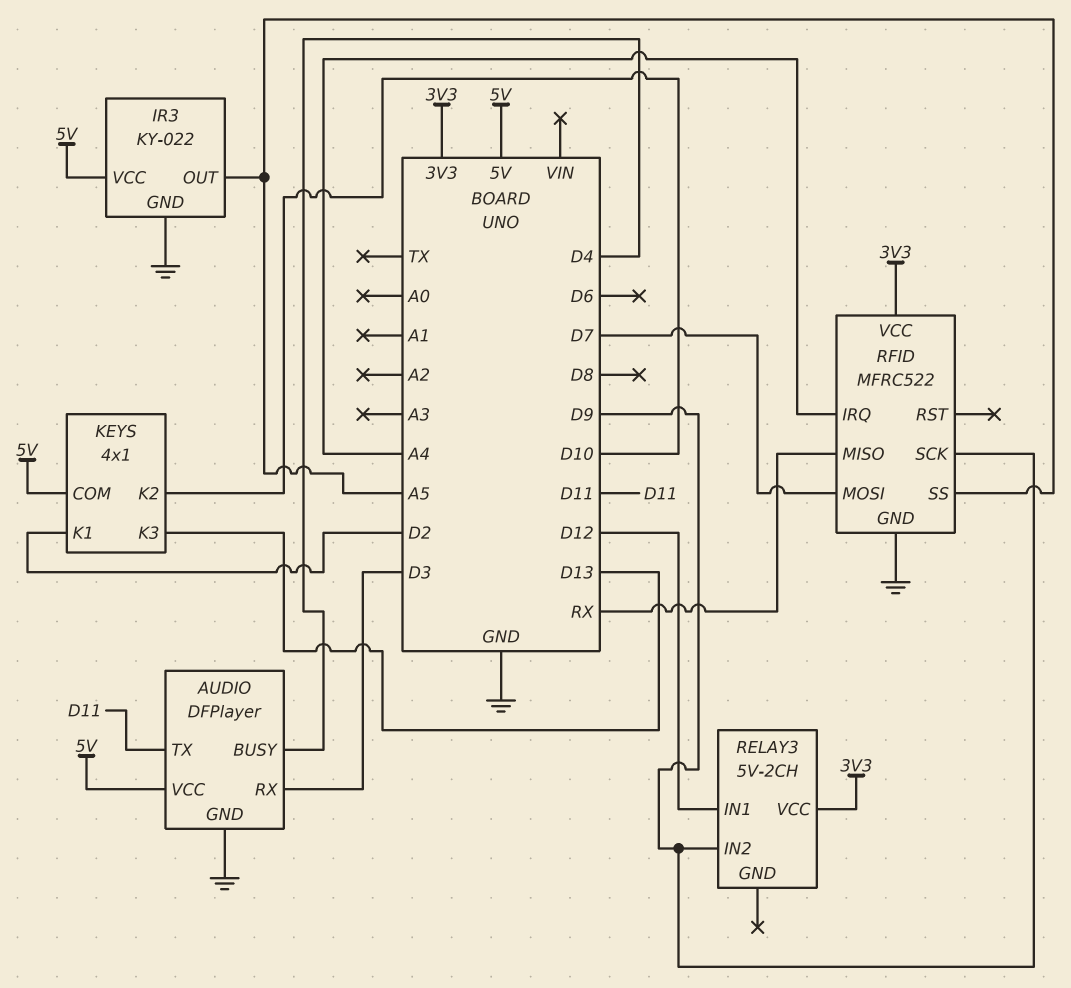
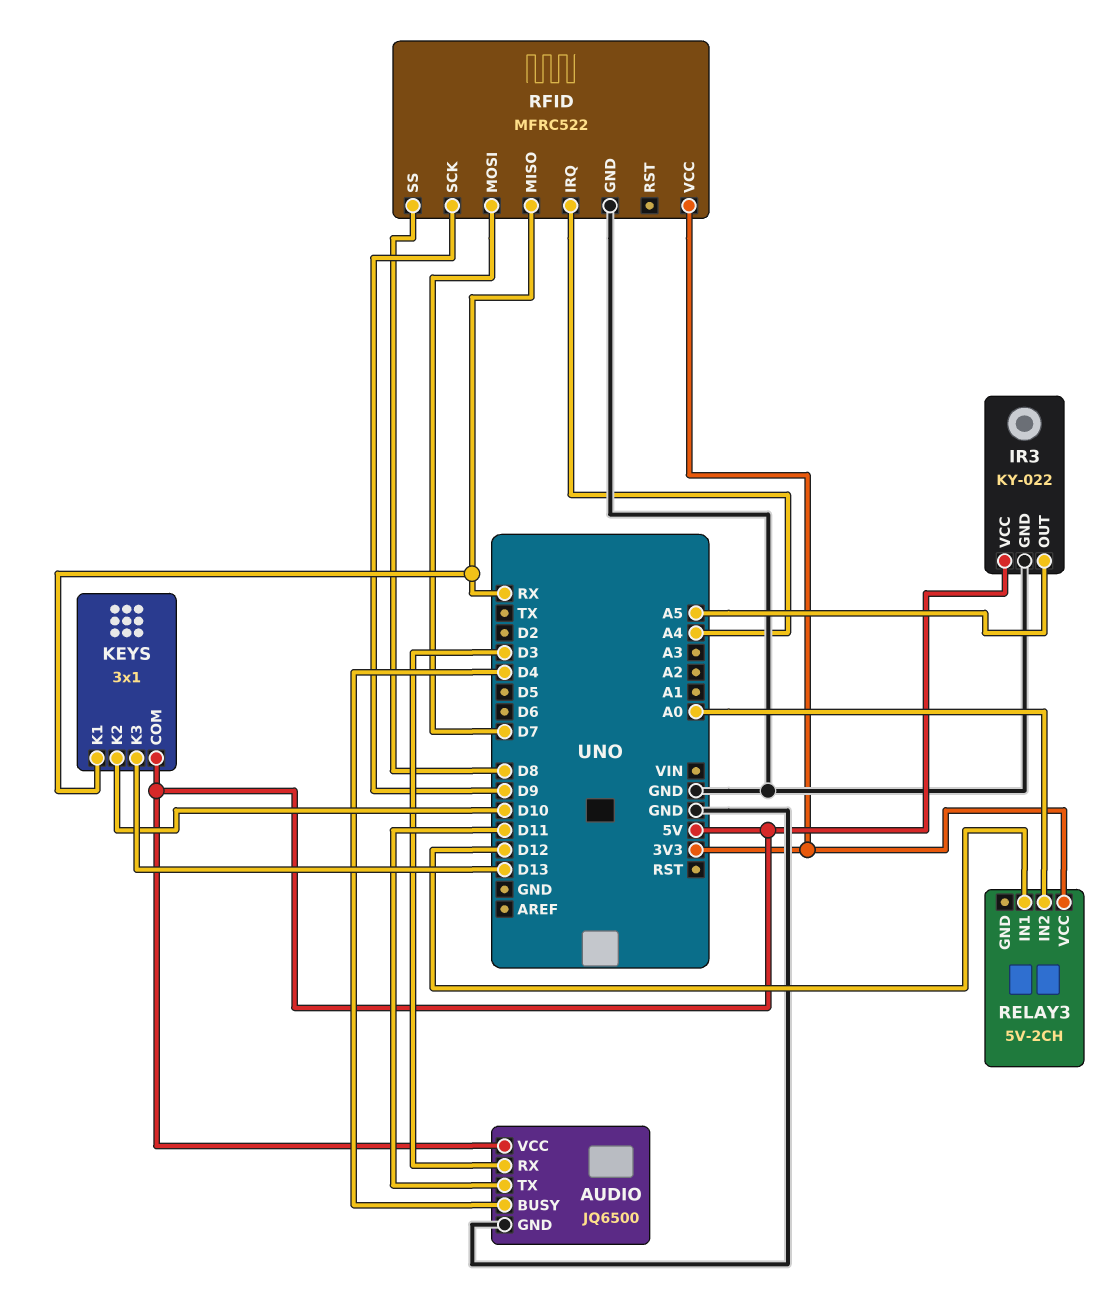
AUDIO: DFPlayer -> JQ6500
KEYS: 4x1 -> 3x1
KEYS pin K1: D2 -> RX
RELAY3 pin IN2: D9 -> A0
RFID pin SS: A5 -> D8

